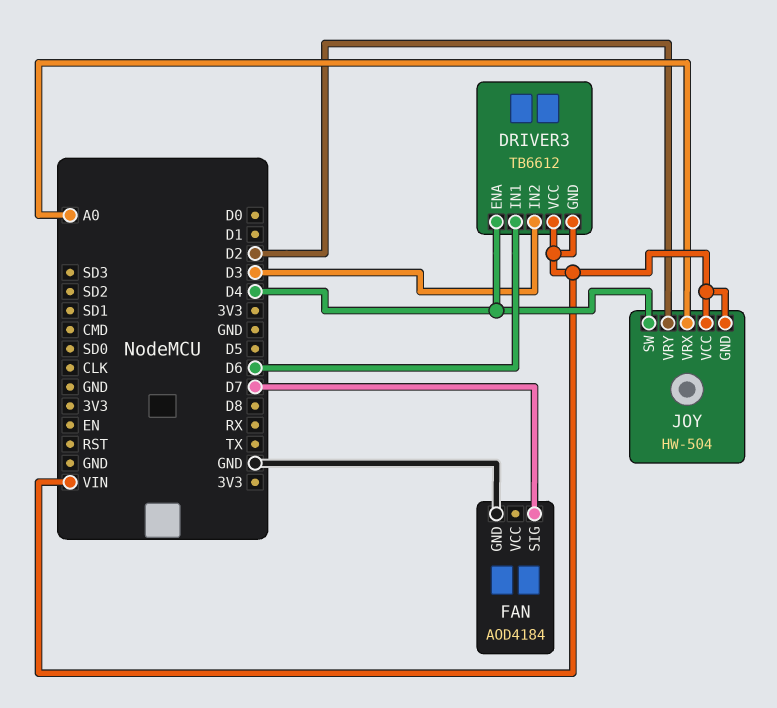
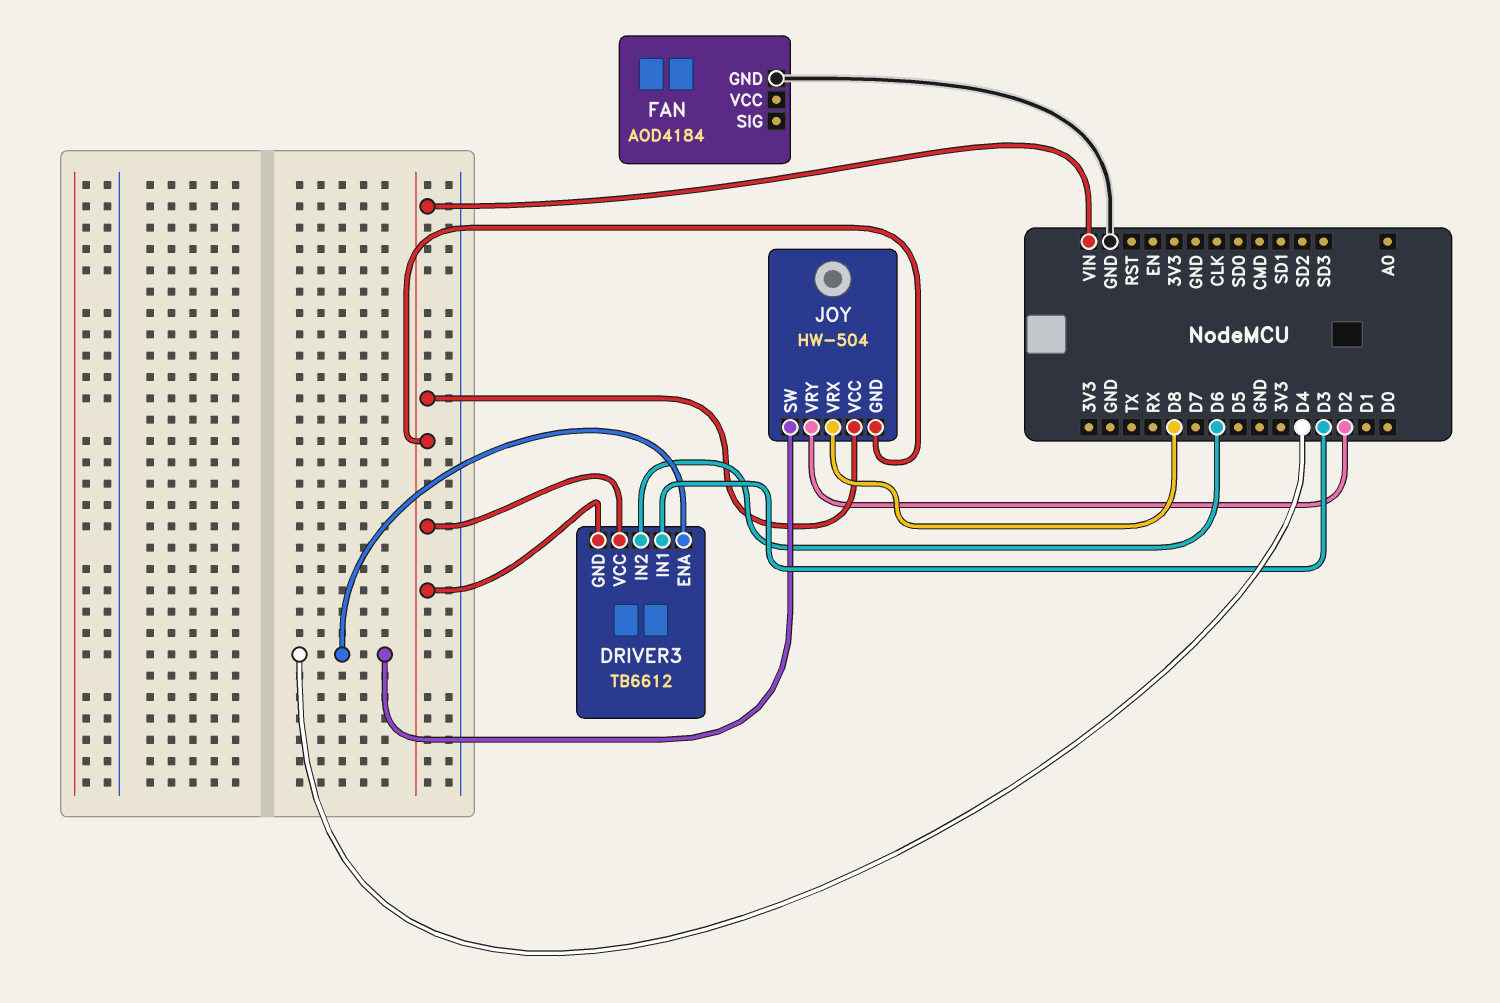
DRIVER3 pin IN1: D6 -> D3
DRIVER3 pin IN2: D3 -> D6
FAN pin SIG: D7 -> none
JOY pin VRX: A0 -> D8

